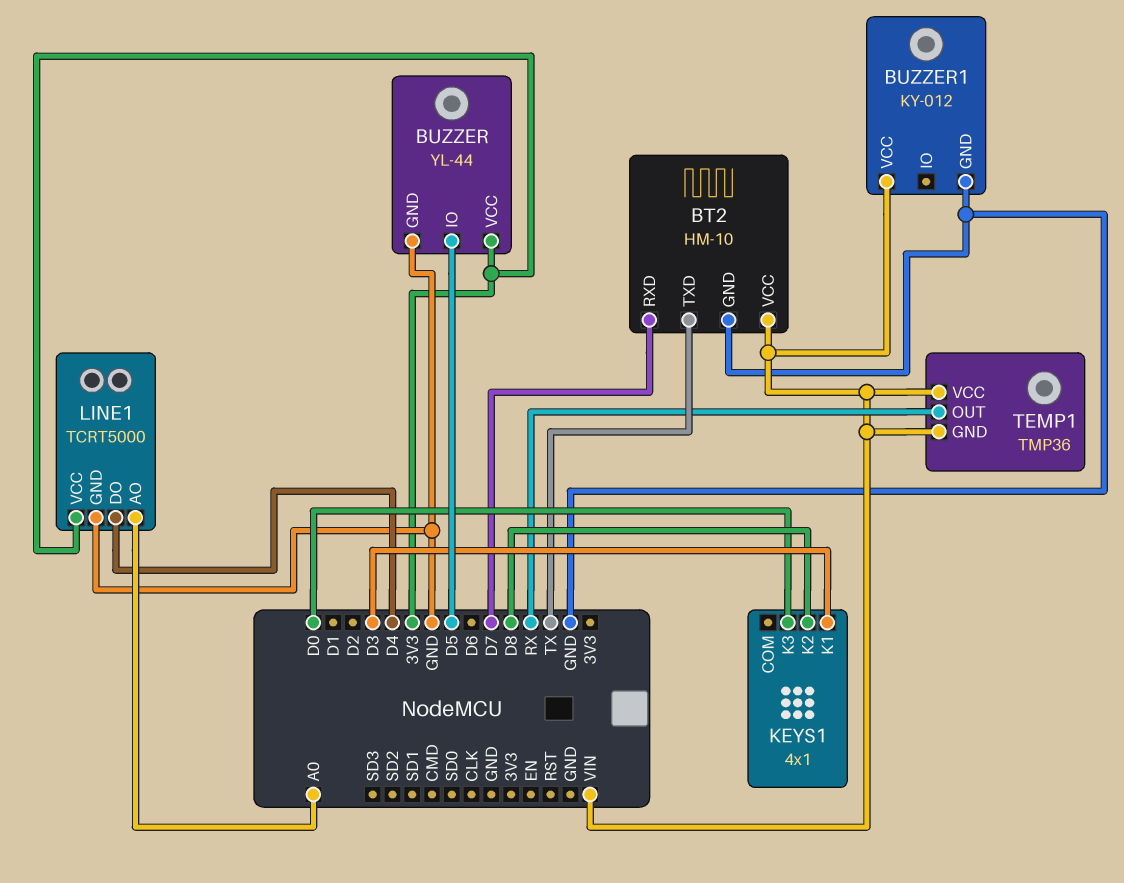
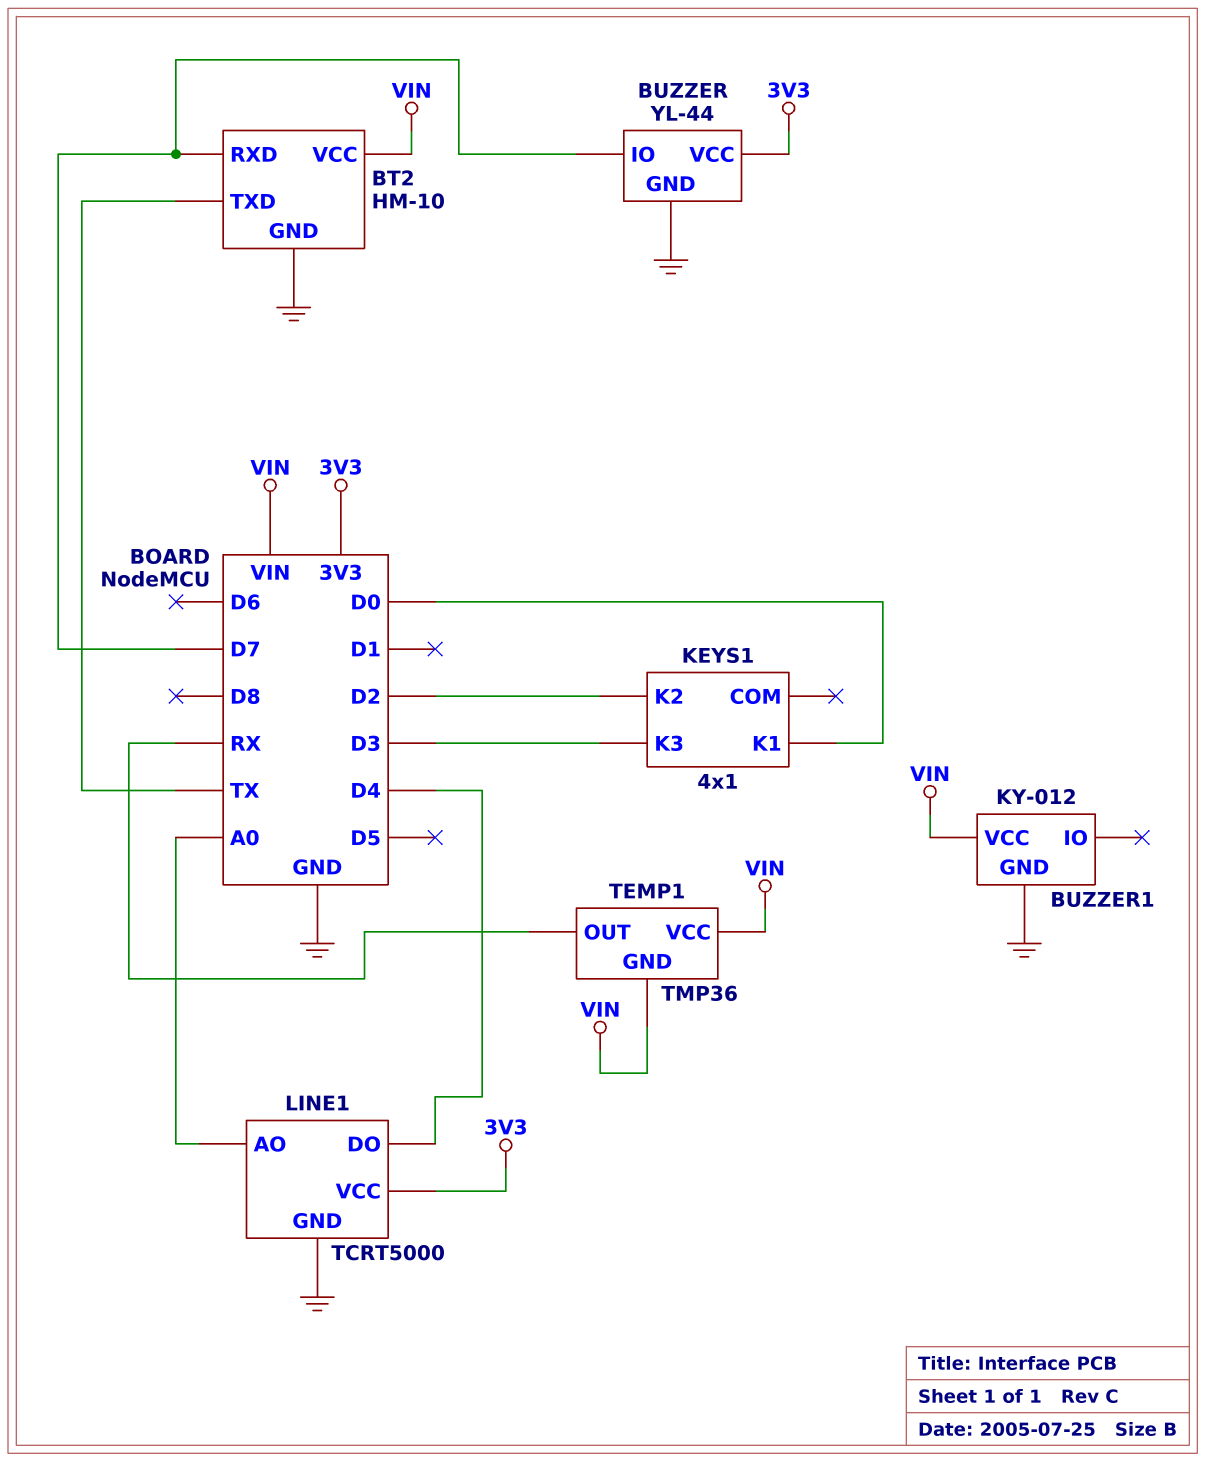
BUZZER pin IO: D5 -> D7
KEYS1 pin K1: D3 -> D0
KEYS1 pin K2: D8 -> D2
KEYS1 pin K3: D0 -> D3

